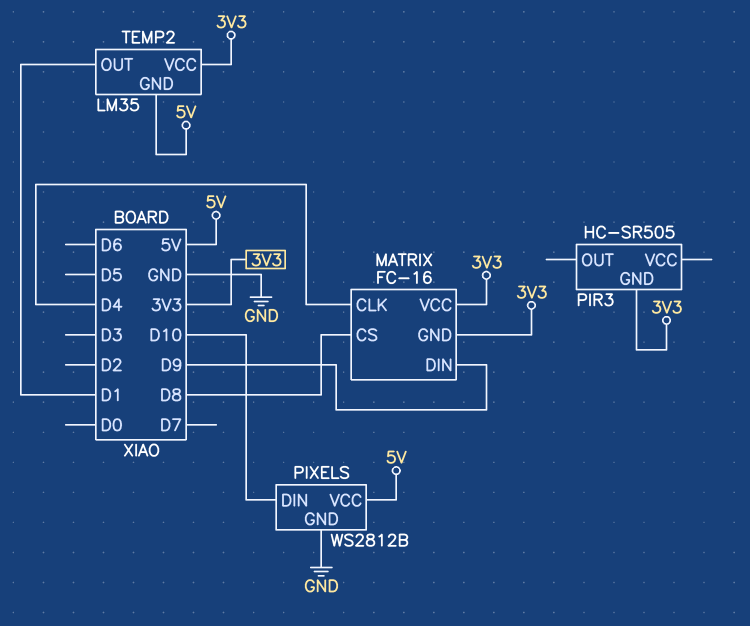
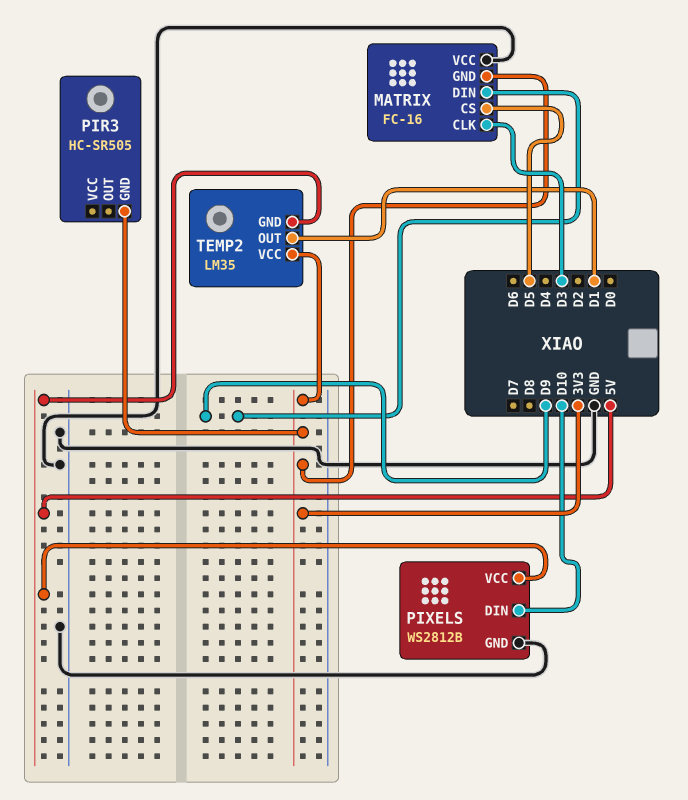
MATRIX pin CLK: D4 -> D3
MATRIX pin CS: D8 -> D5
MATRIX pin VCC: 3V3 -> GND

